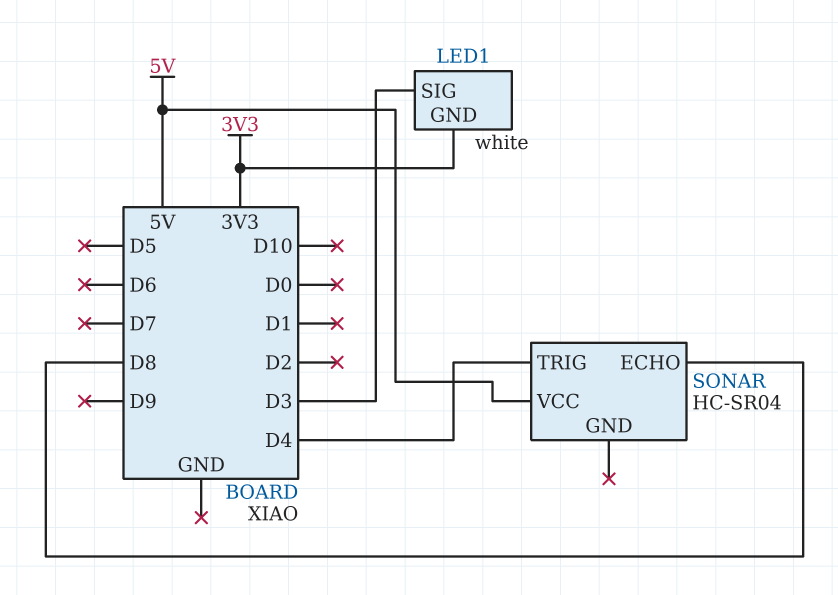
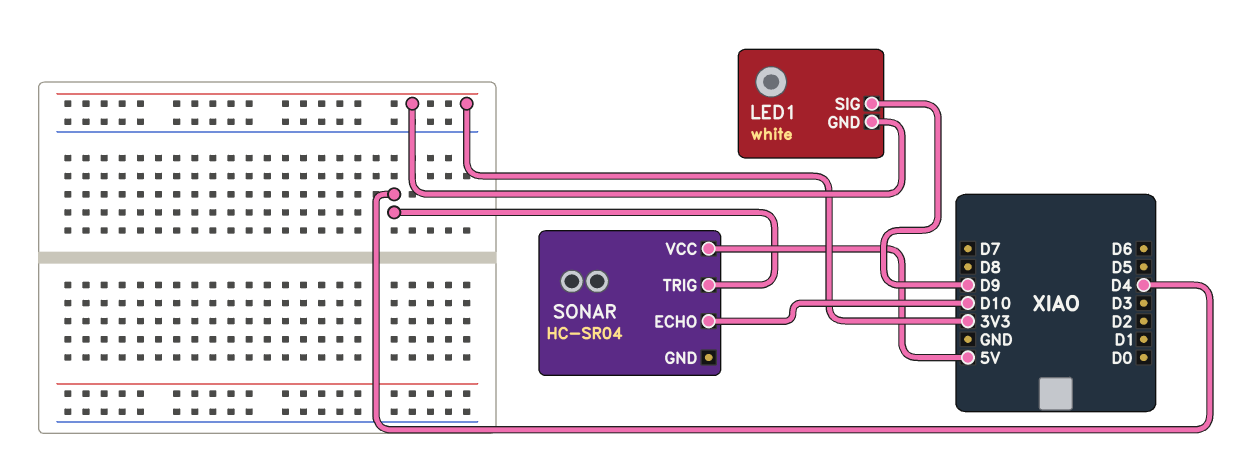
LED1 pin SIG: D3 -> D9
SONAR pin ECHO: D8 -> D10

